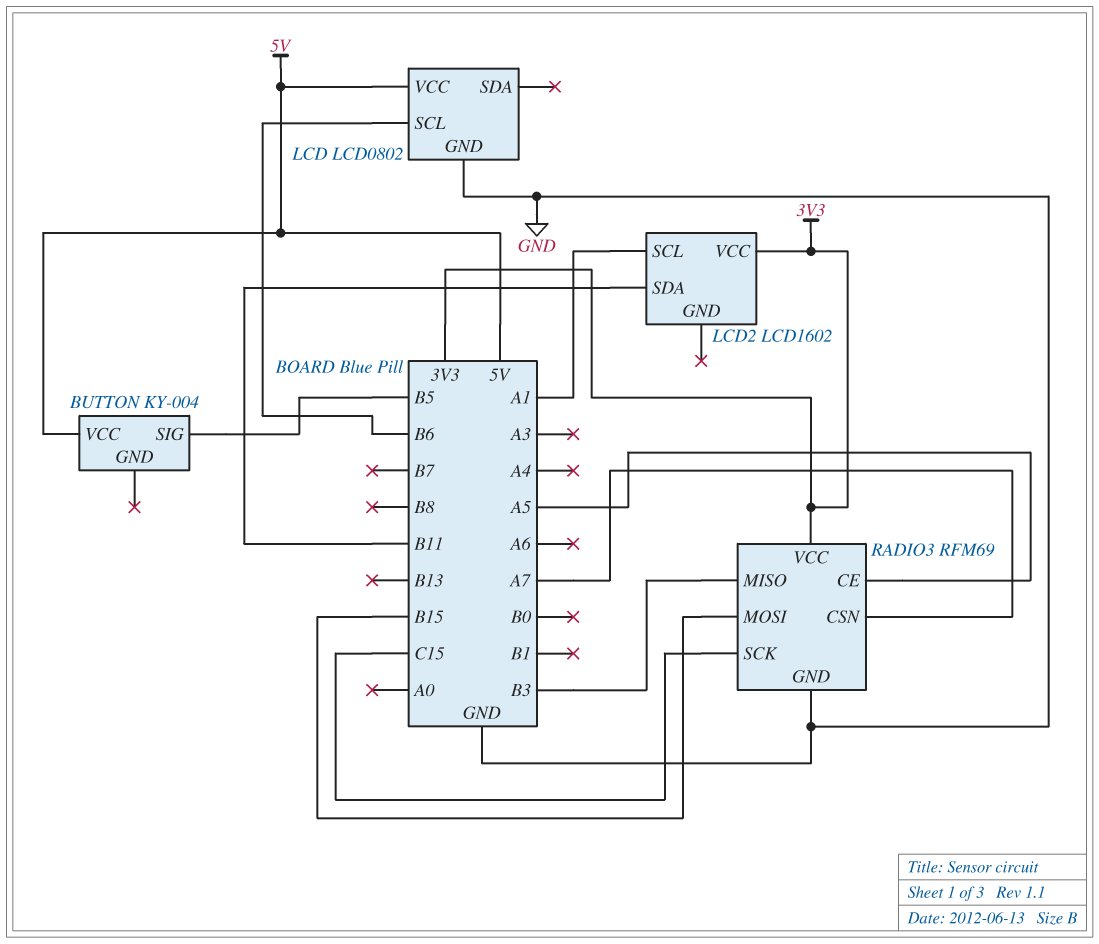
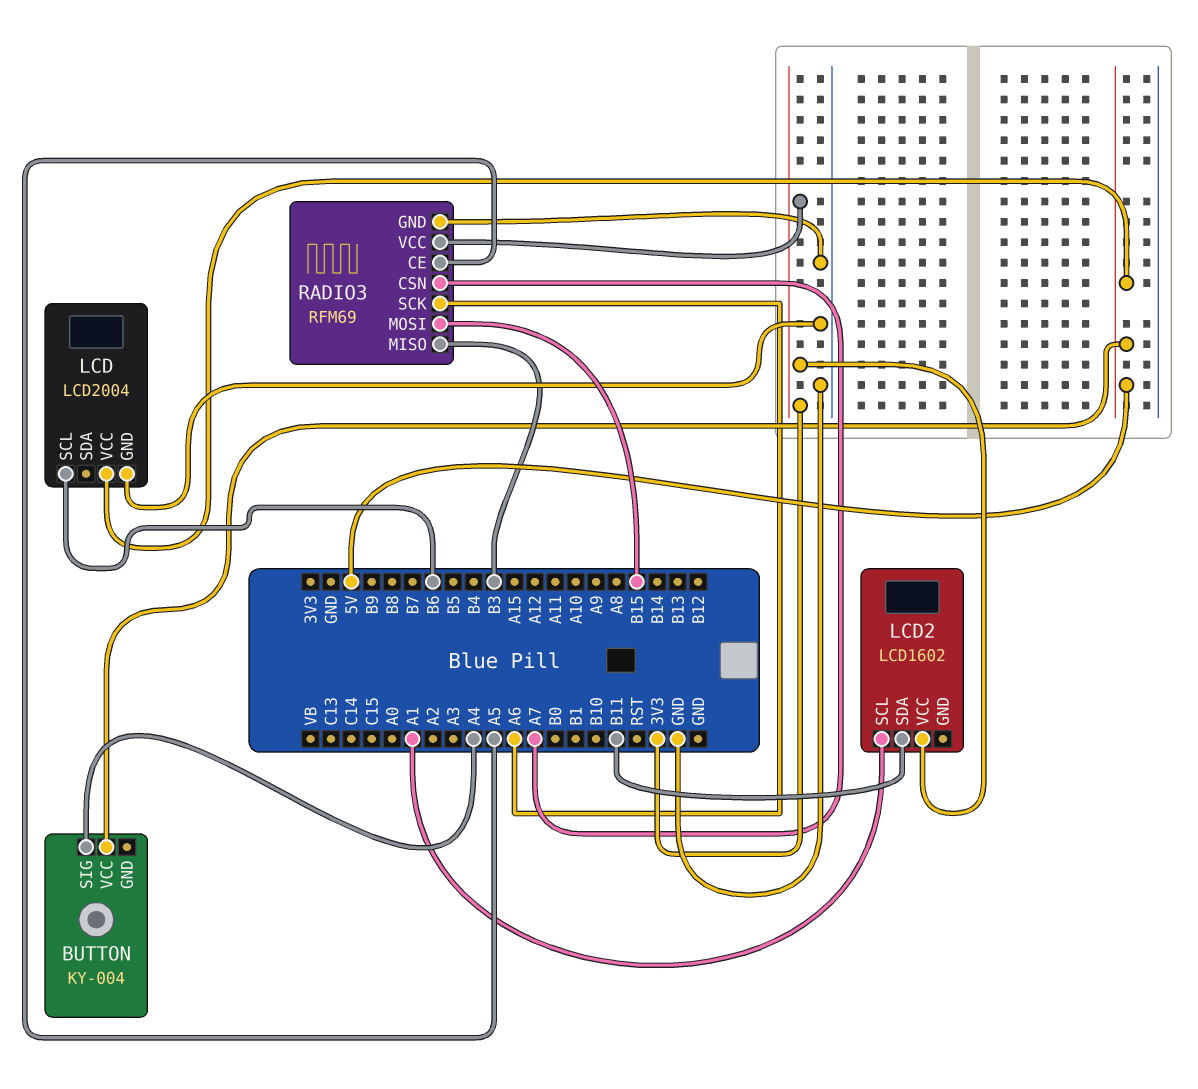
BUTTON pin SIG: B5 -> A4
LCD: LCD0802 -> LCD2004
RADIO3 pin SCK: C15 -> A6

